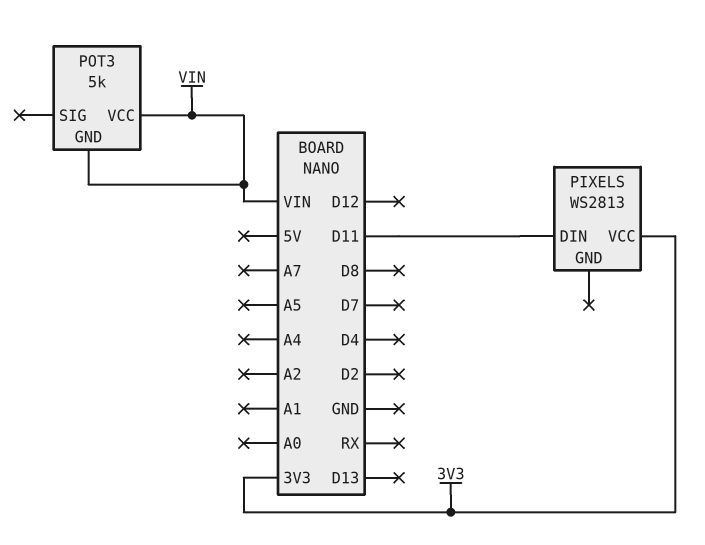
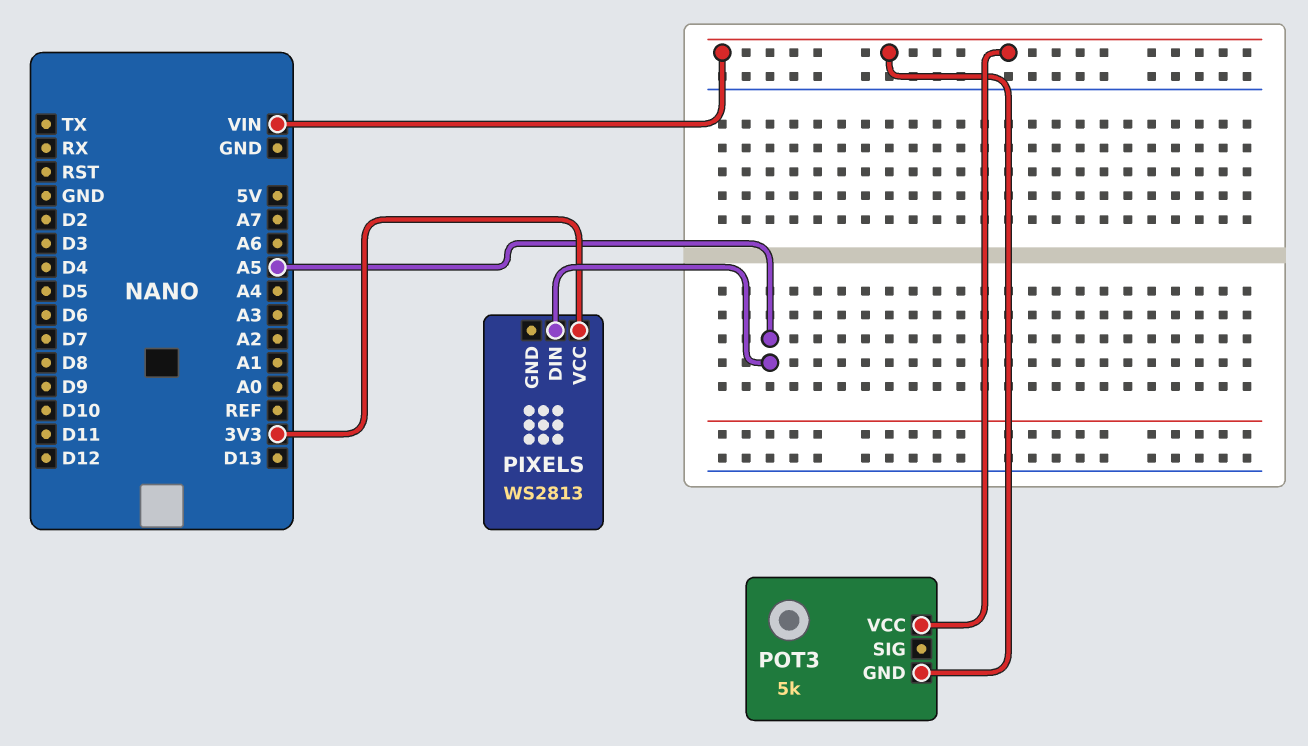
PIXELS pin DIN: D11 -> A5

